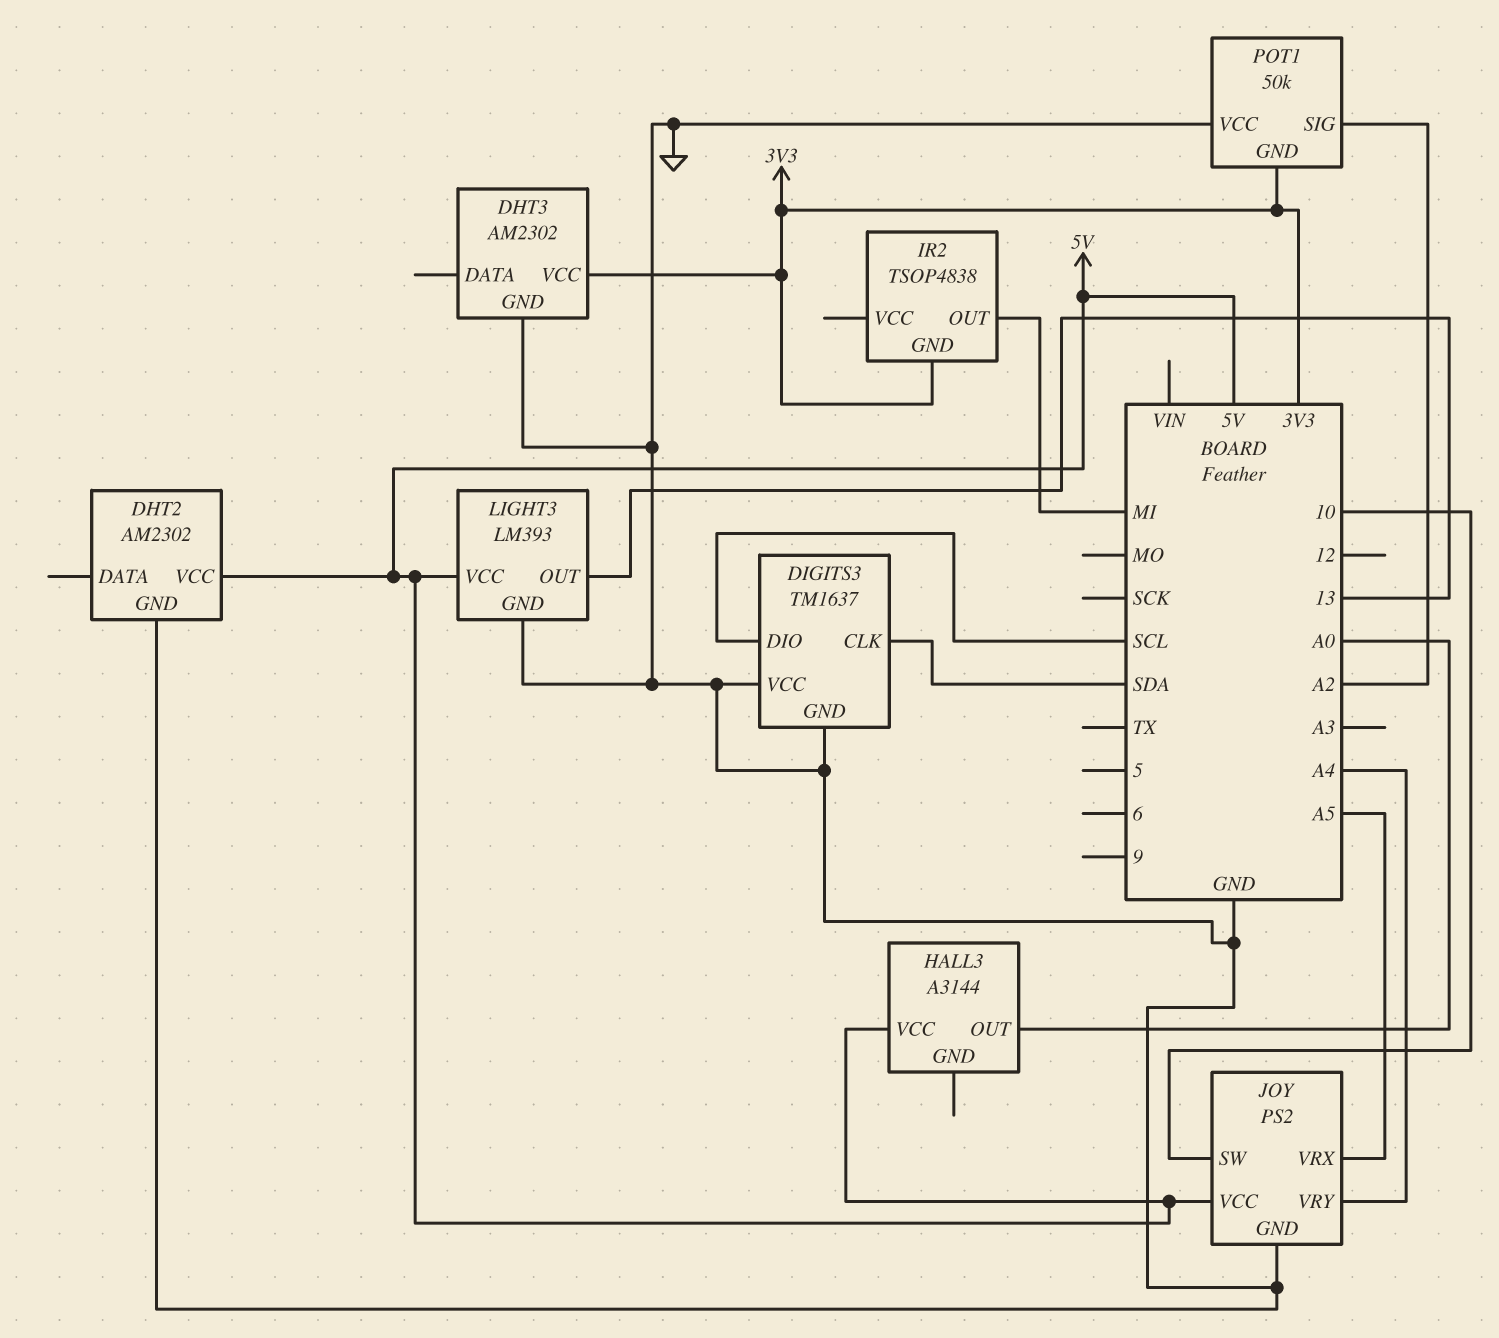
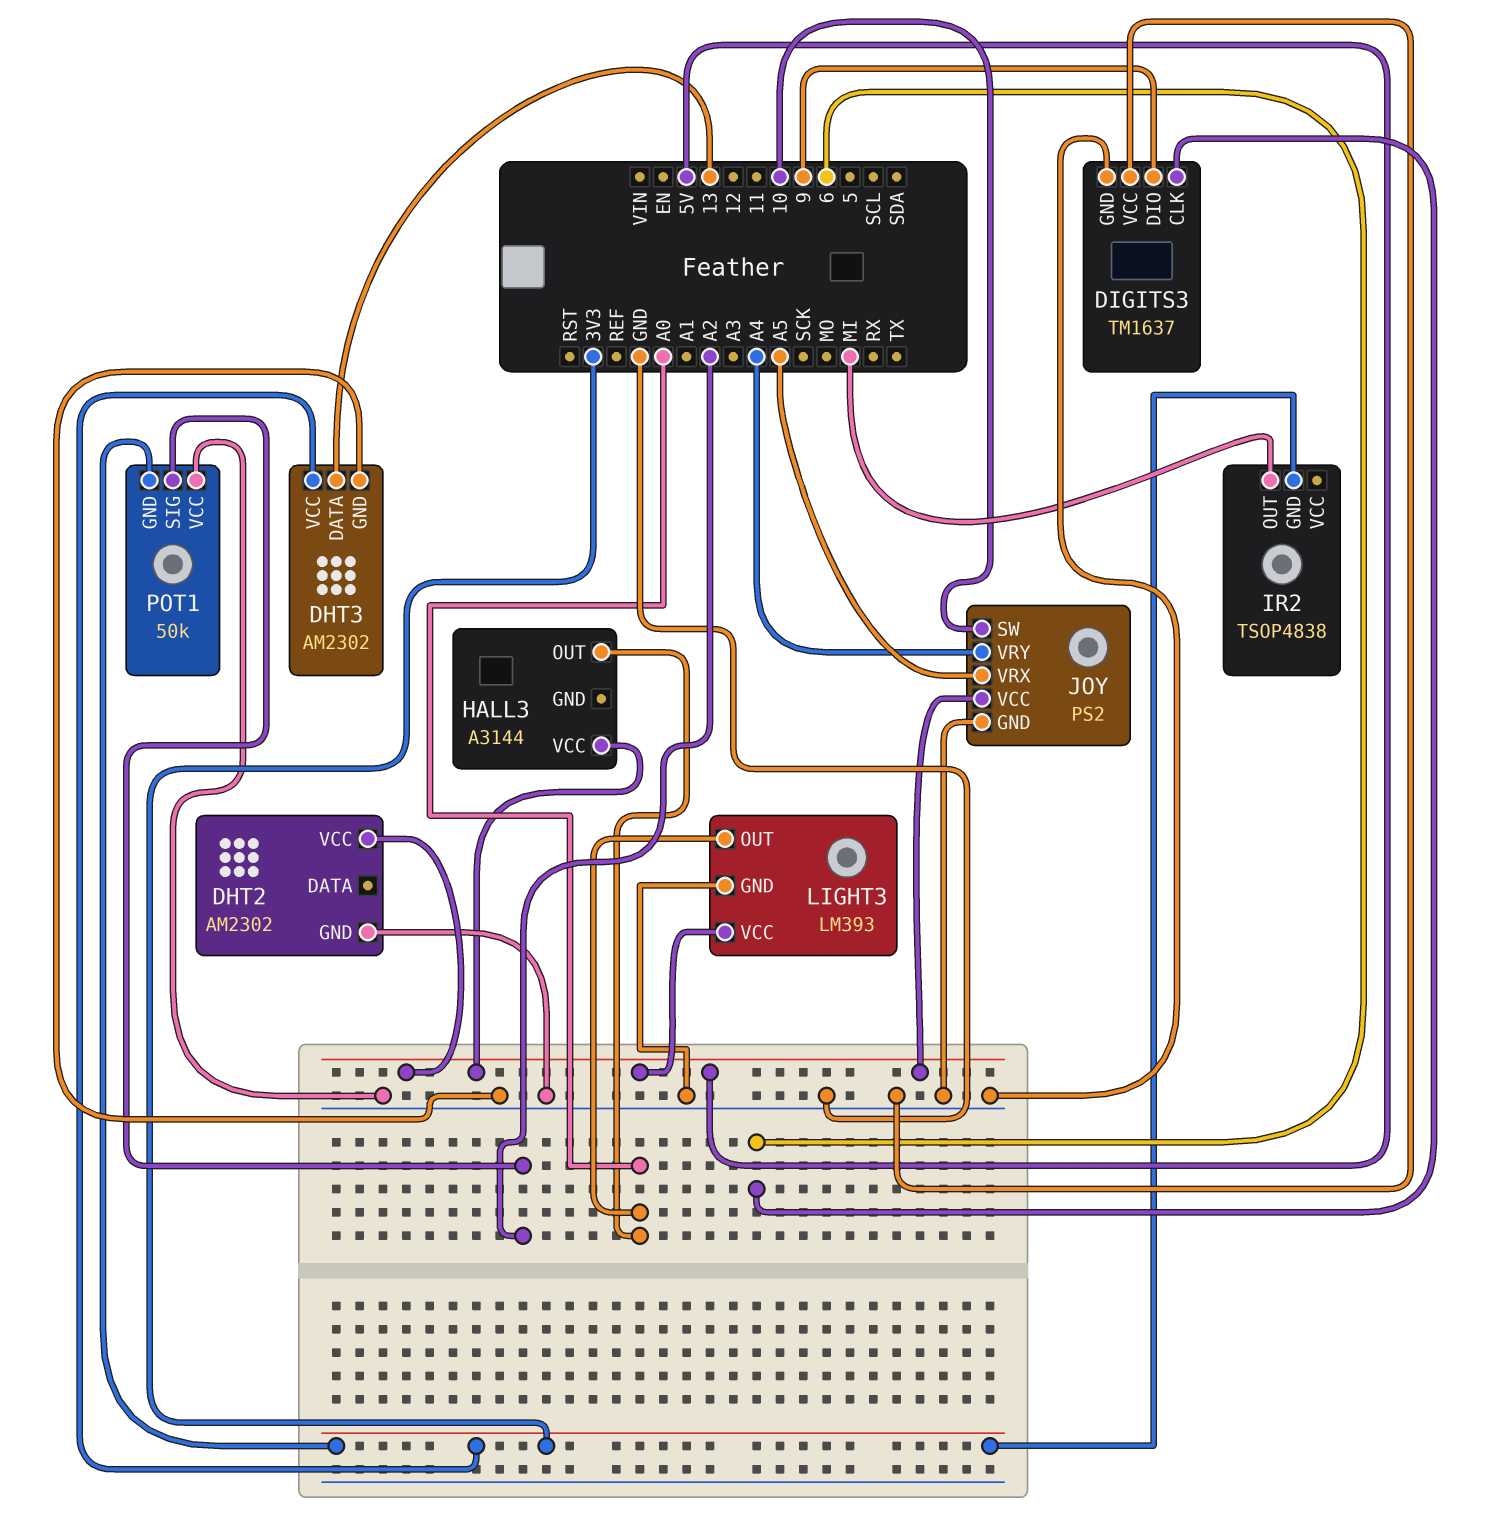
DHT3 pin DATA: none -> 13
DIGITS3 pin CLK: SDA -> 6
DIGITS3 pin DIO: SCL -> 9
LIGHT3 pin OUT: 13 -> A0

